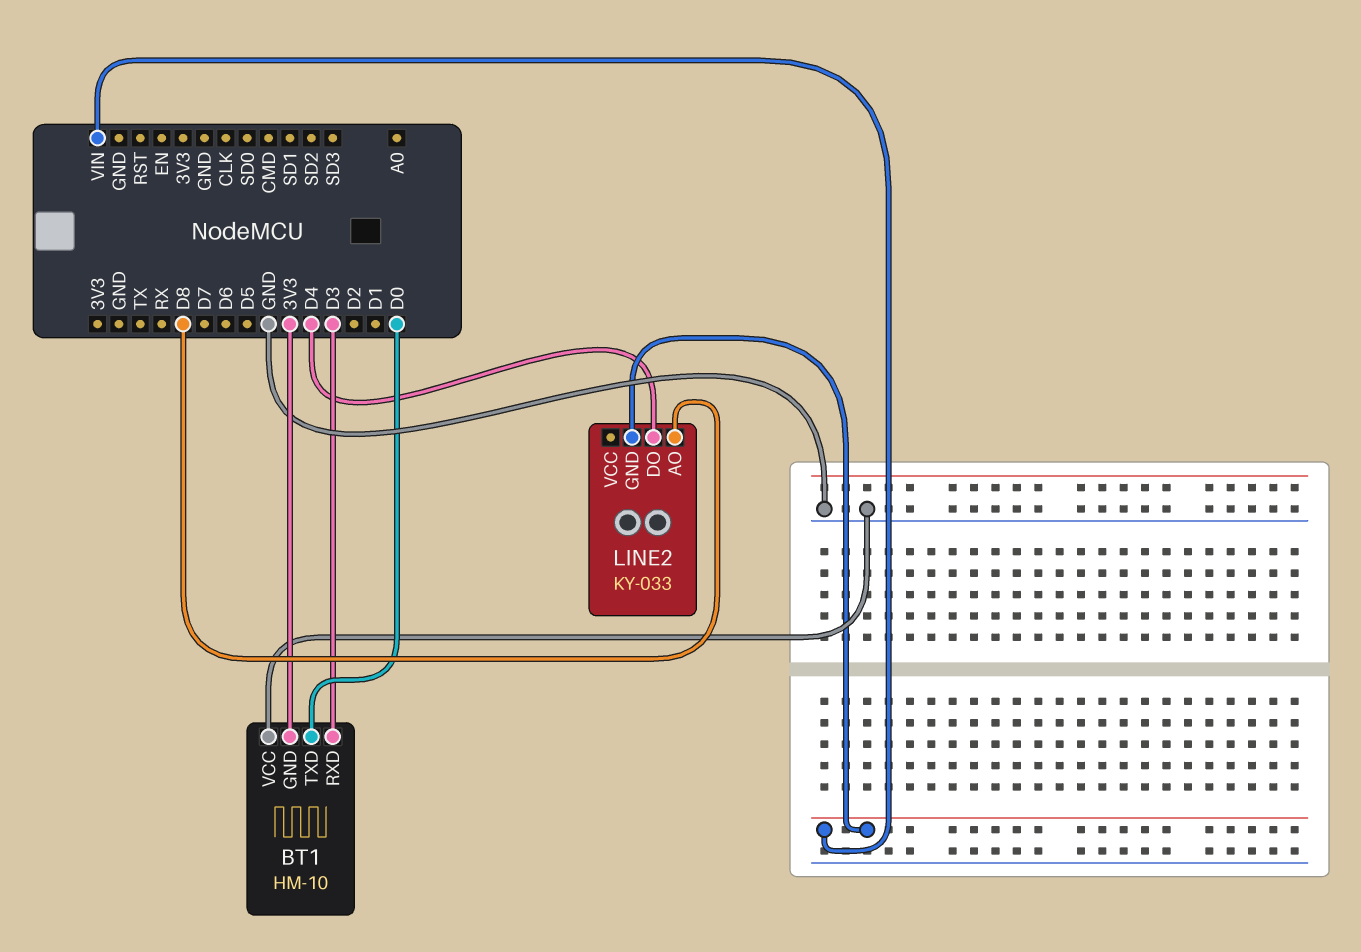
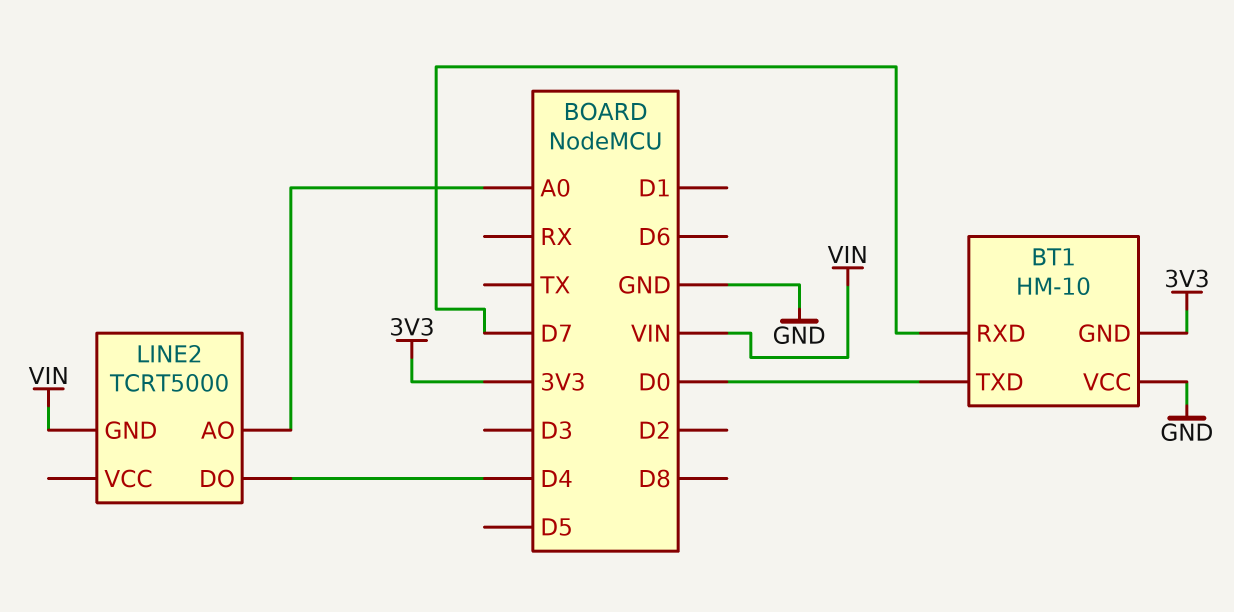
BT1 pin RXD: D3 -> D7
LINE2: KY-033 -> TCRT5000
LINE2 pin AO: D8 -> A0

